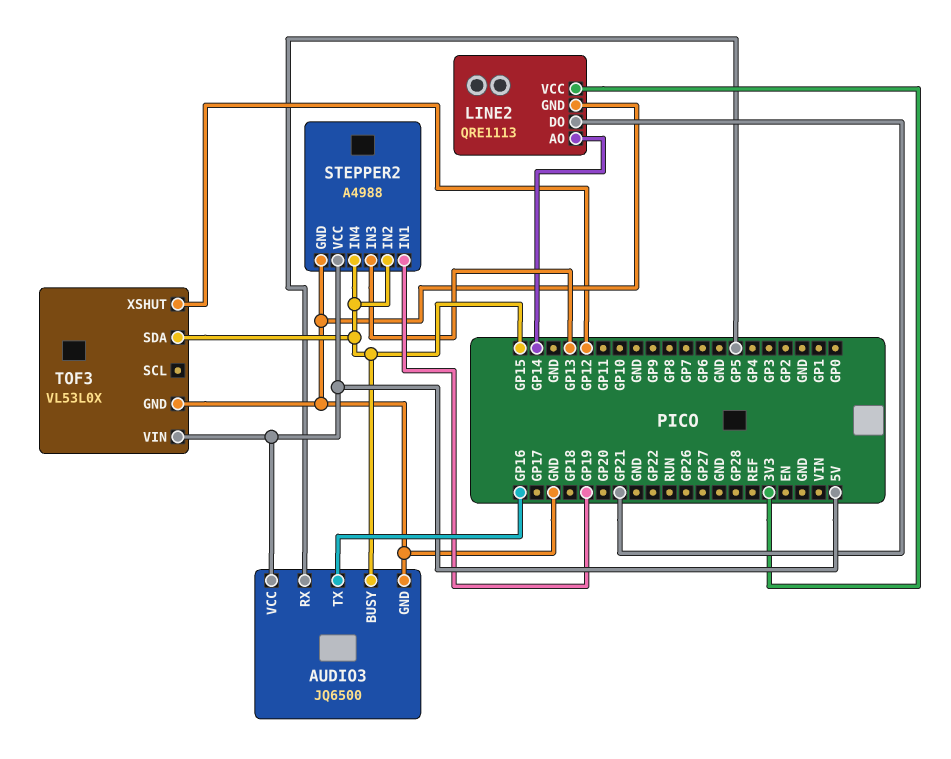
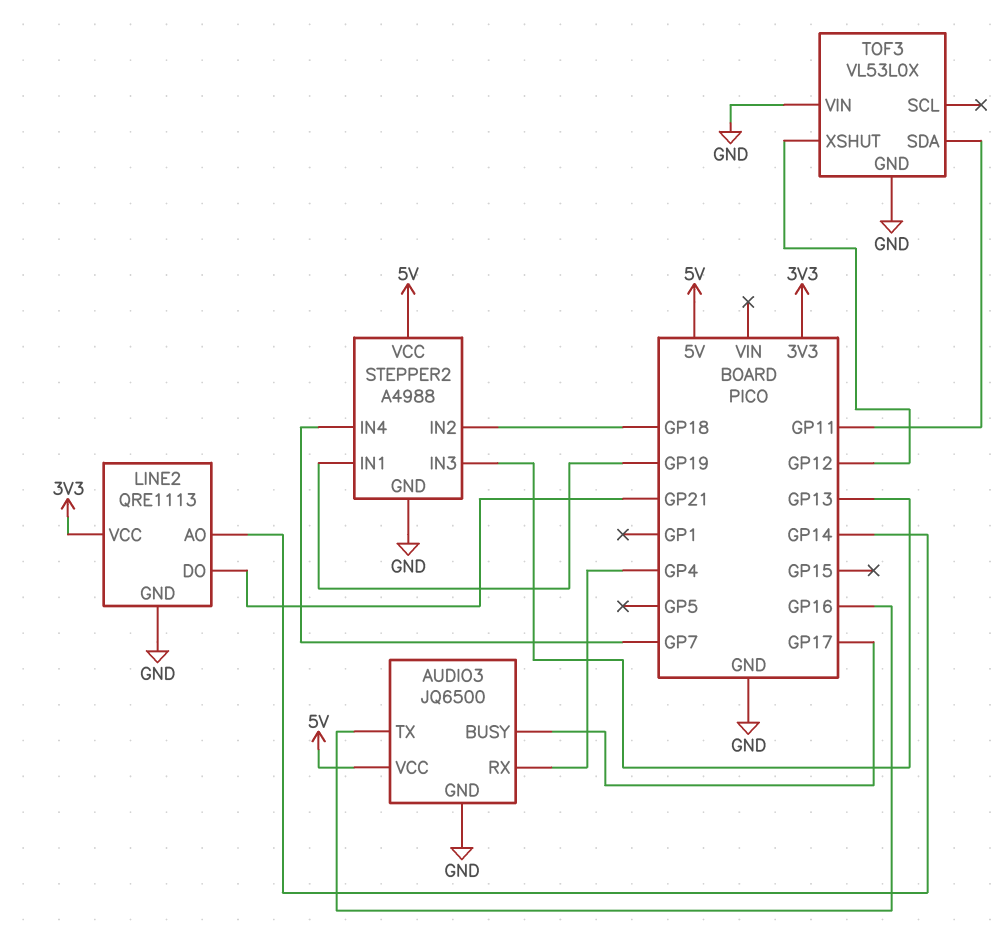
AUDIO3 pin BUSY: GP15 -> GP17
AUDIO3 pin RX: GP5 -> GP4
STEPPER2 pin IN2: GP15 -> GP18
STEPPER2 pin IN4: GP15 -> GP7
TOF3 pin SDA: GP15 -> GP11
TOF3 pin VIN: 5V -> GND

